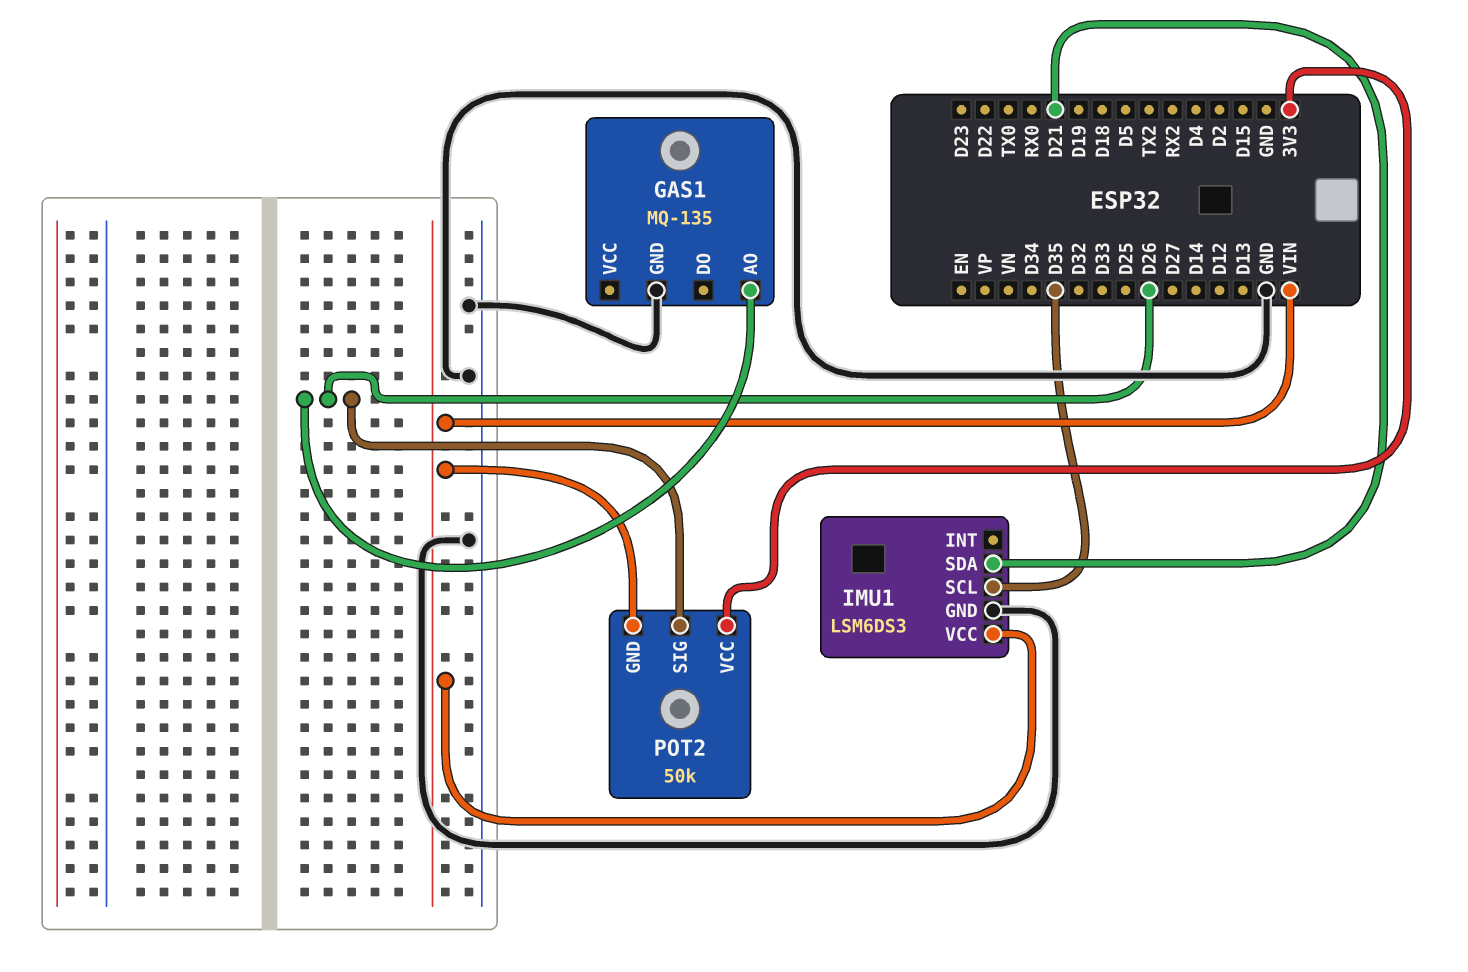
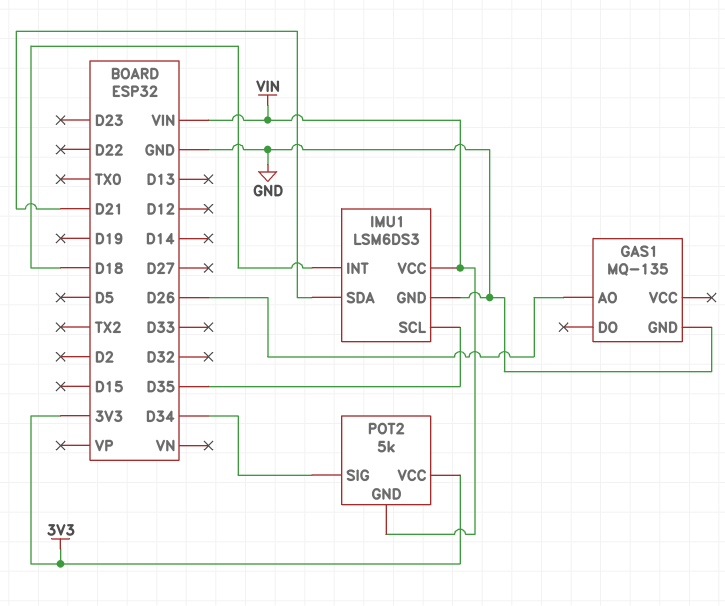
IMU1 pin INT: none -> D18
POT2: 50k -> 5k
POT2 pin SIG: D26 -> D34

